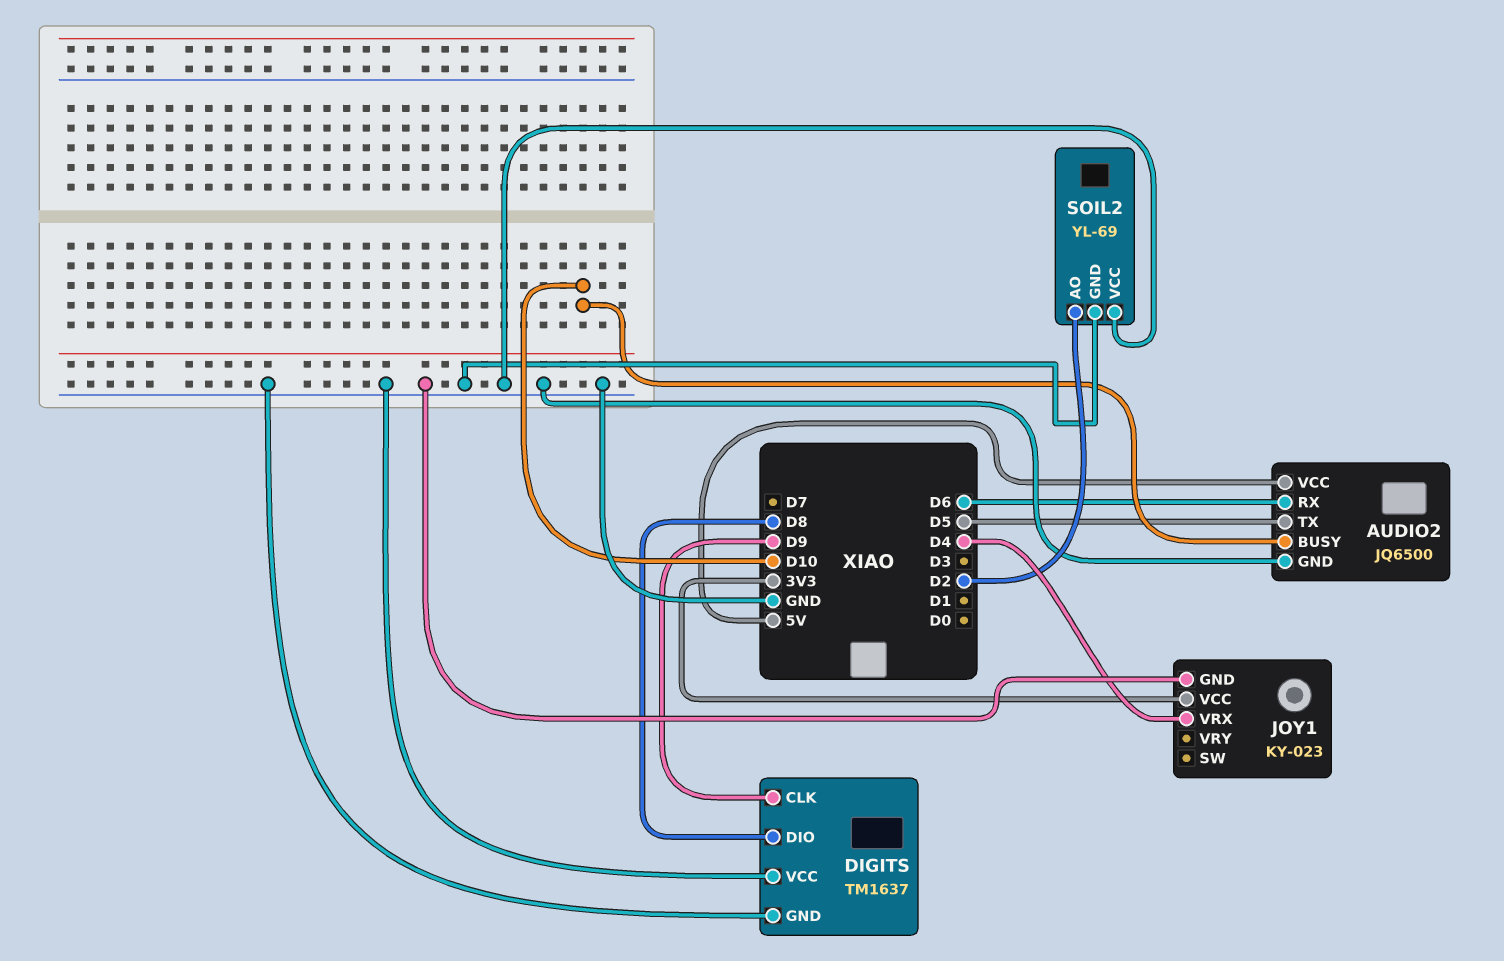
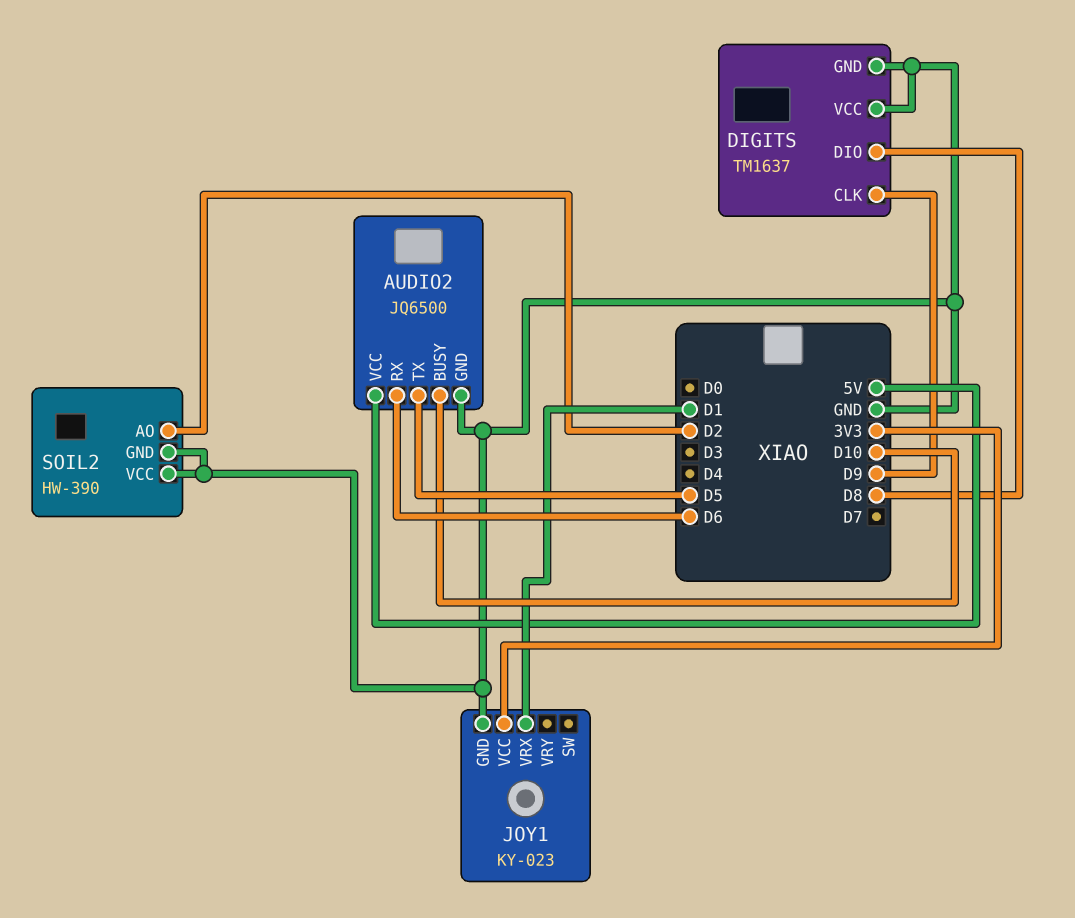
JOY1 pin VRX: D4 -> D1
SOIL2: YL-69 -> HW-390

